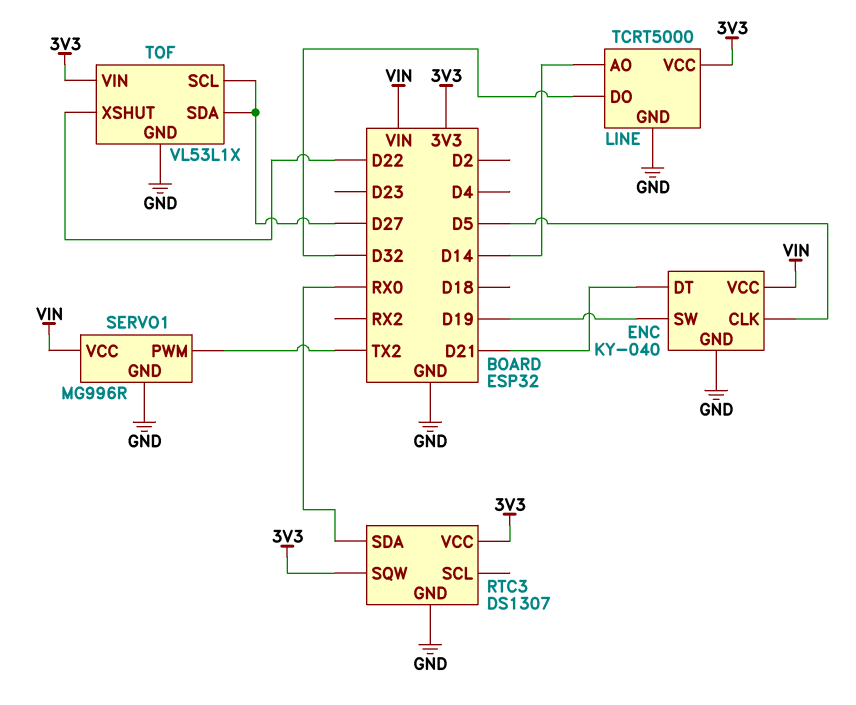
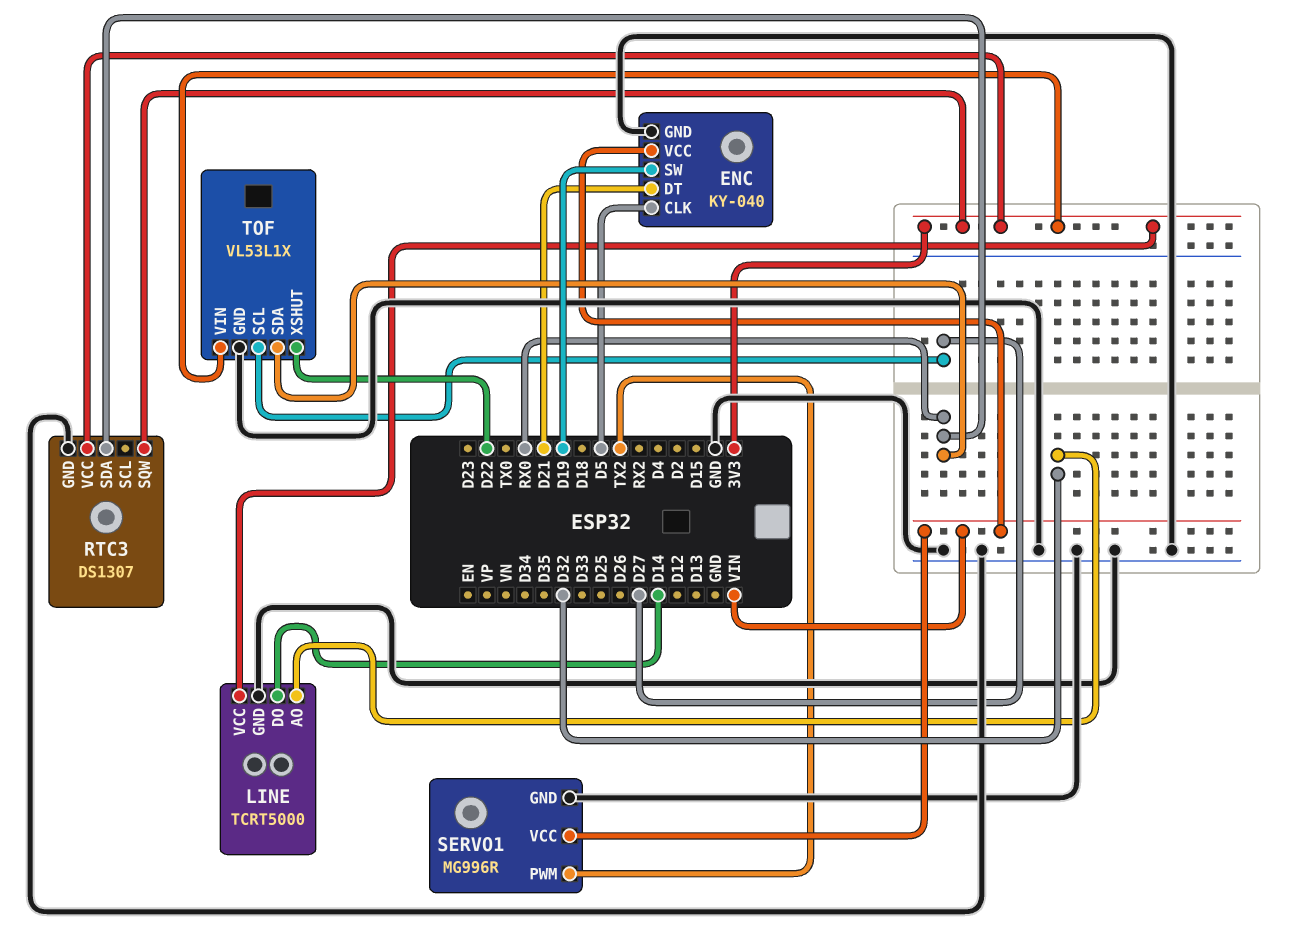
LINE pin AO: D14 -> D32
LINE pin DO: D32 -> D14
TOF pin SDA: D27 -> RX0

